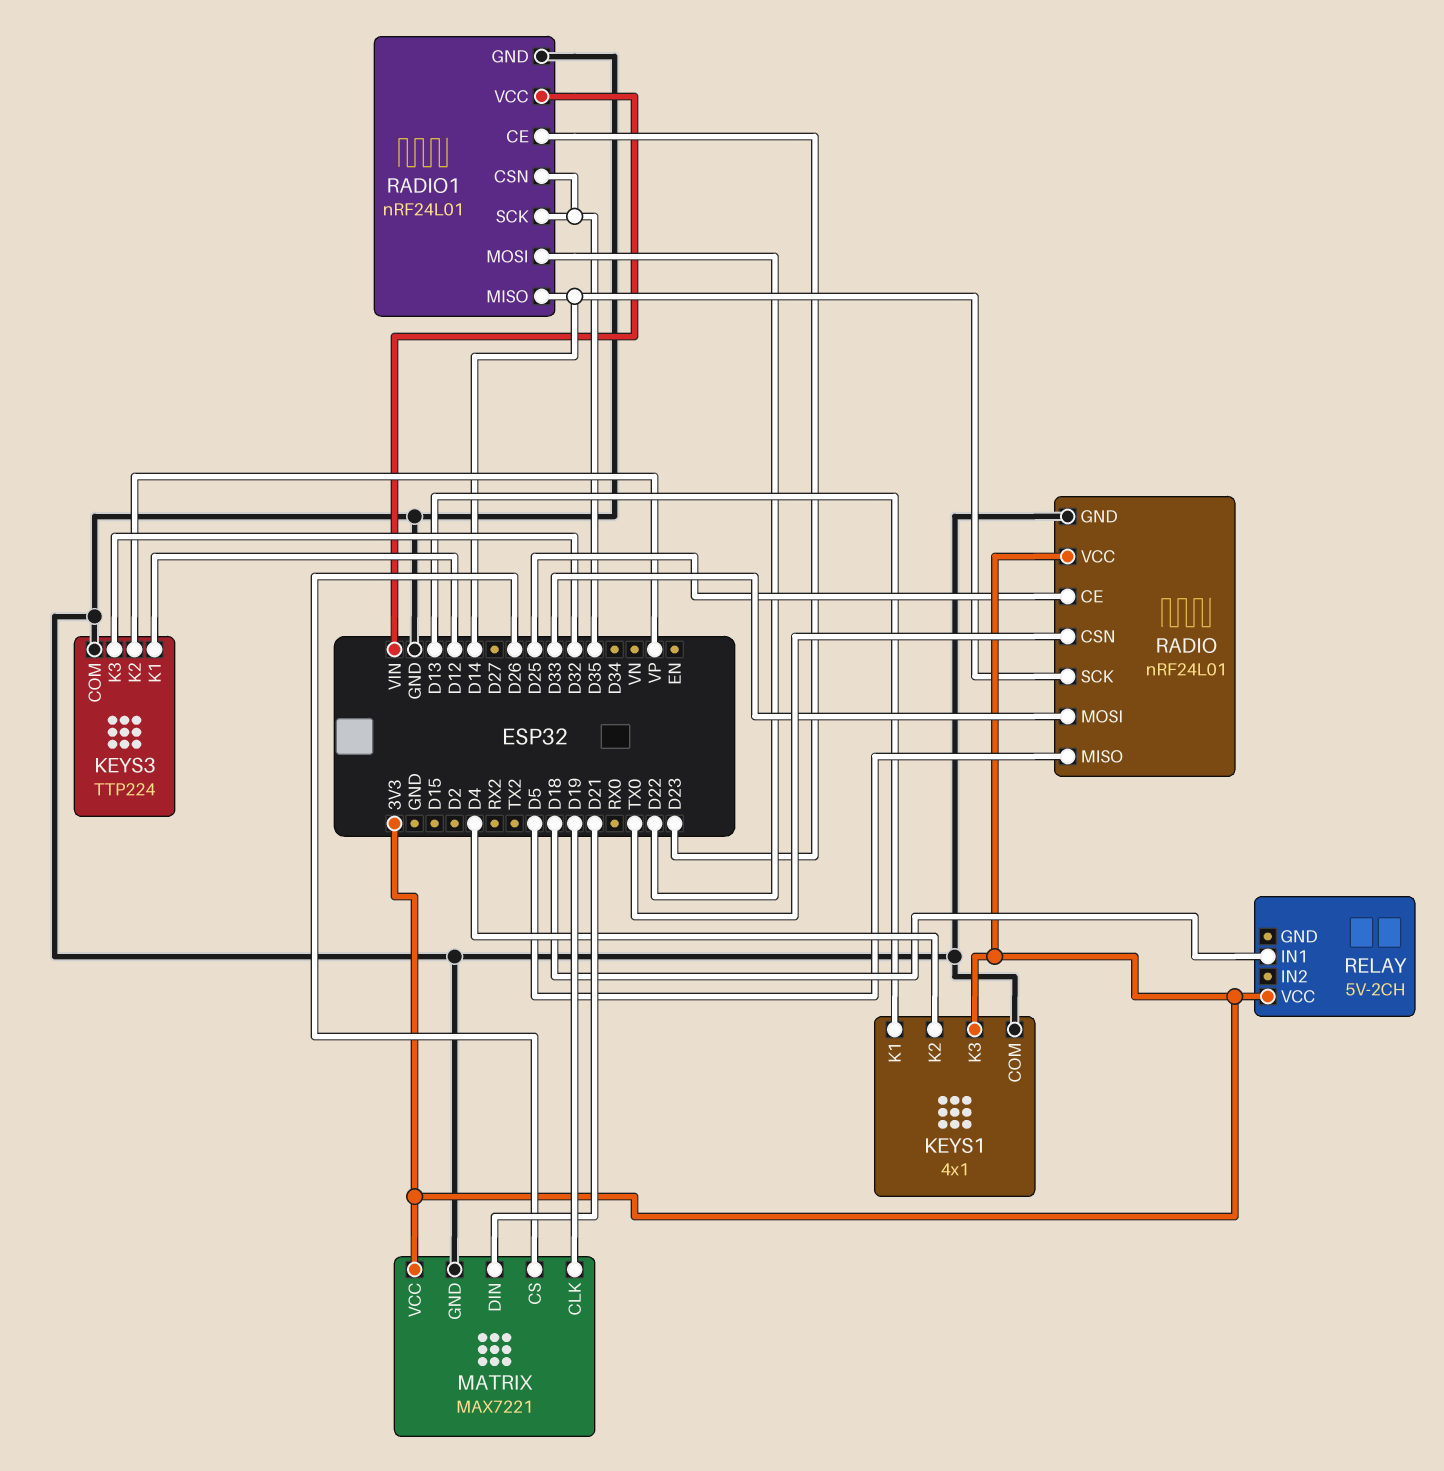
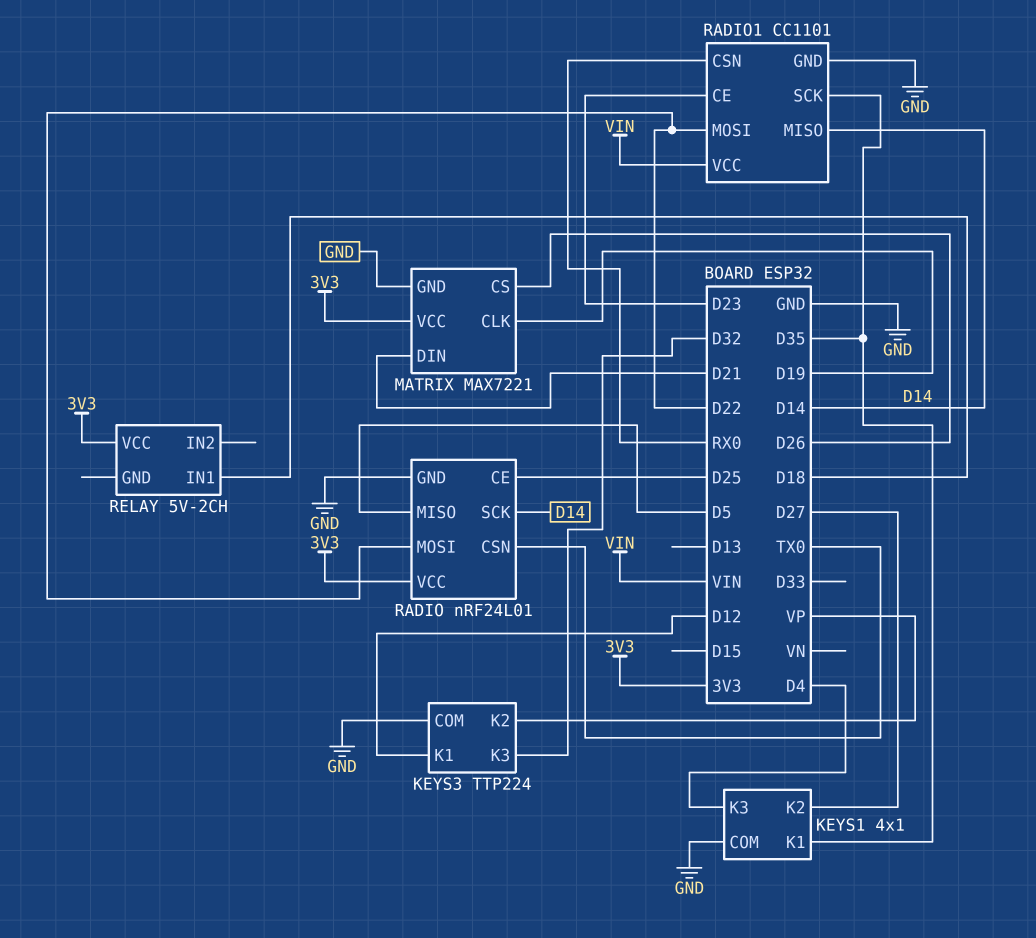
KEYS1 pin K1: D13 -> D35
KEYS1 pin K2: D4 -> D27
KEYS1 pin K3: 3V3 -> D4
RADIO pin MOSI: D33 -> D22
RADIO1: nRF24L01 -> CC1101
RADIO1 pin CSN: D35 -> RX0

